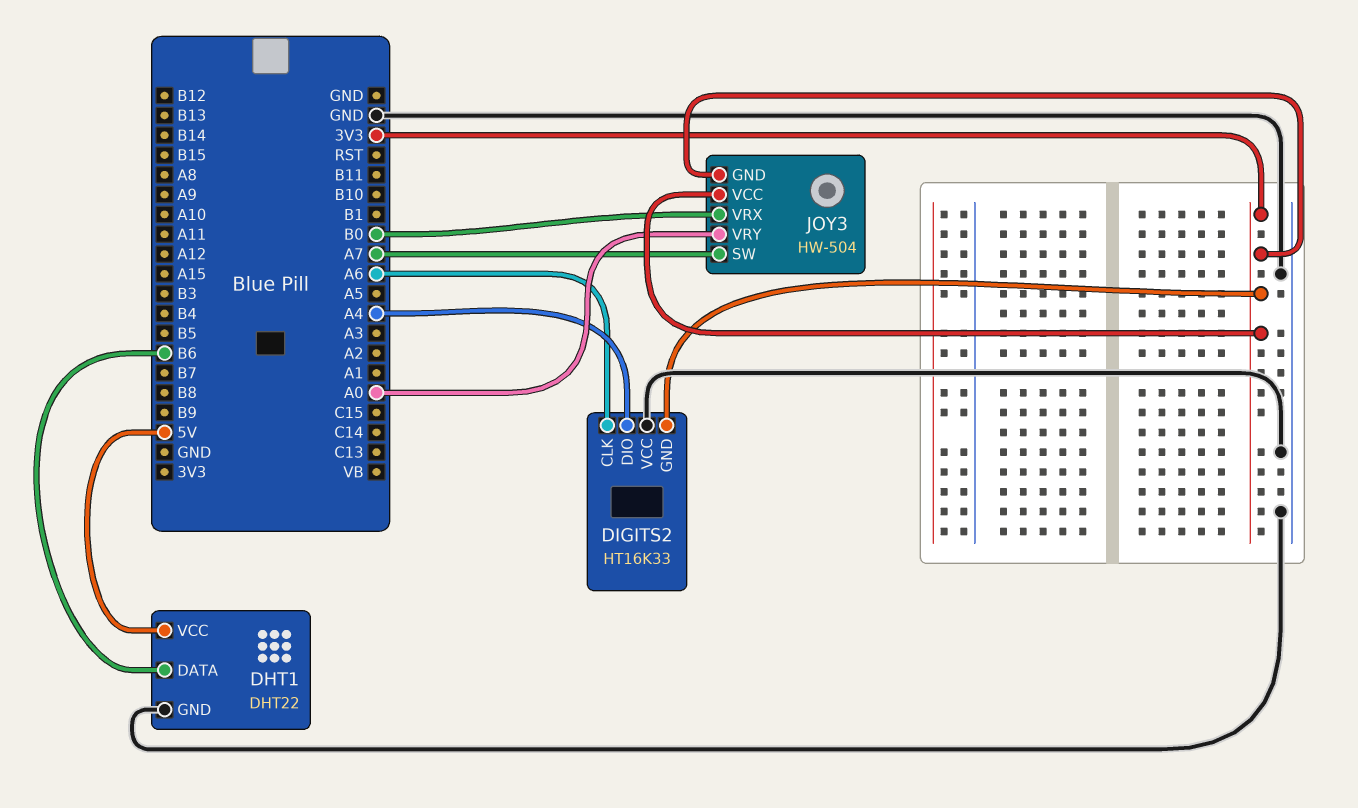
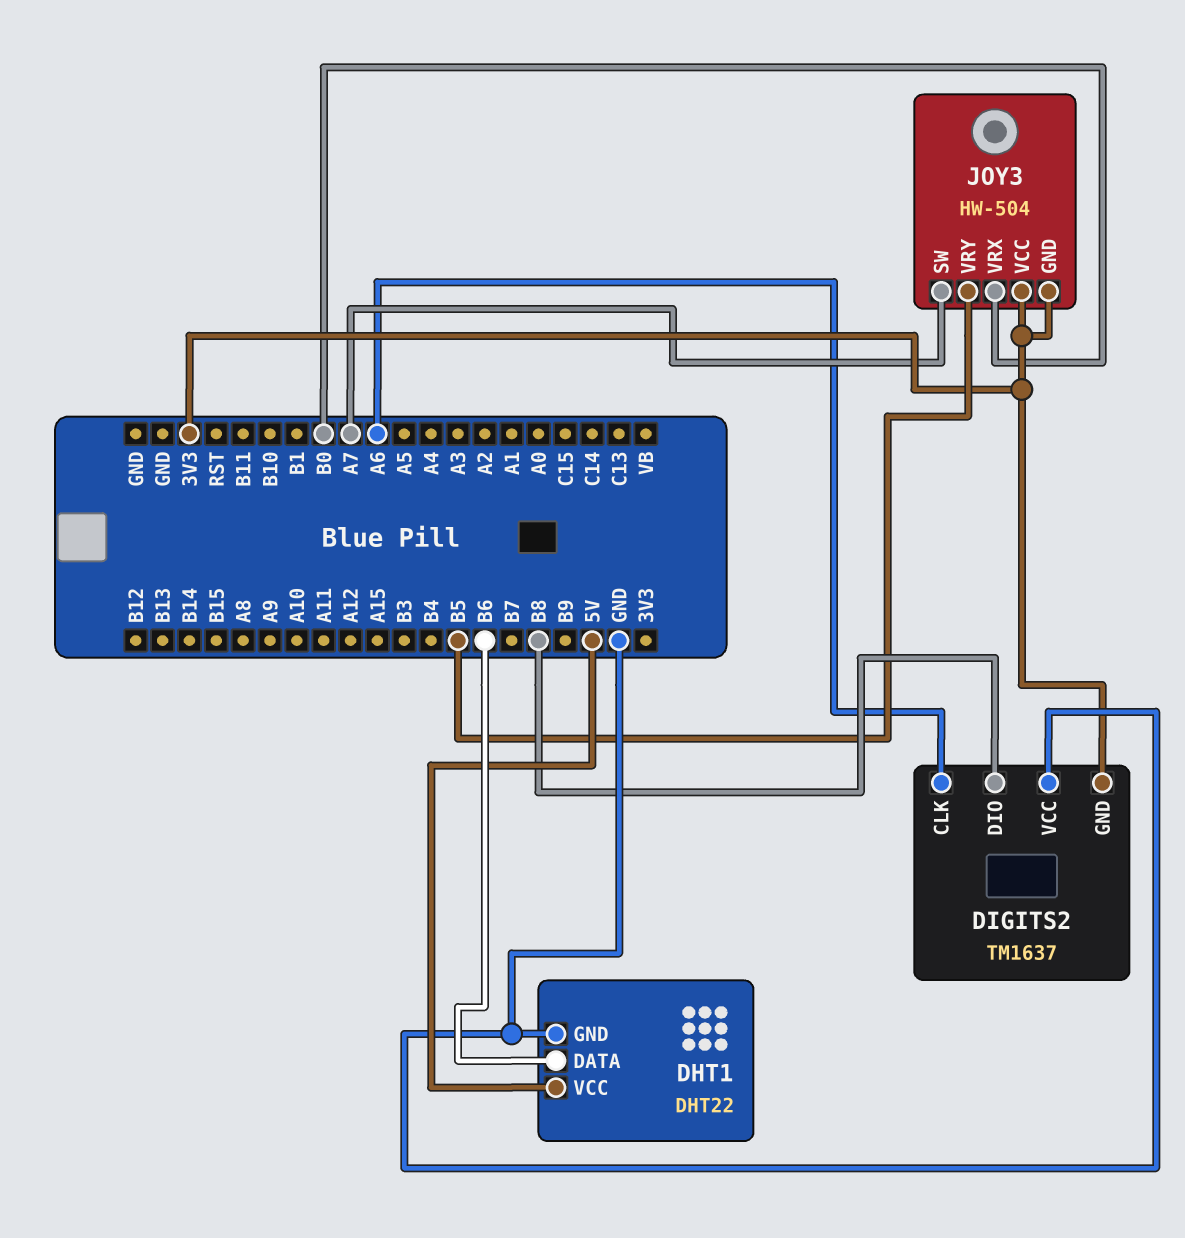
DIGITS2: HT16K33 -> TM1637
DIGITS2 pin DIO: A4 -> B8
JOY3 pin VRY: A0 -> B5

